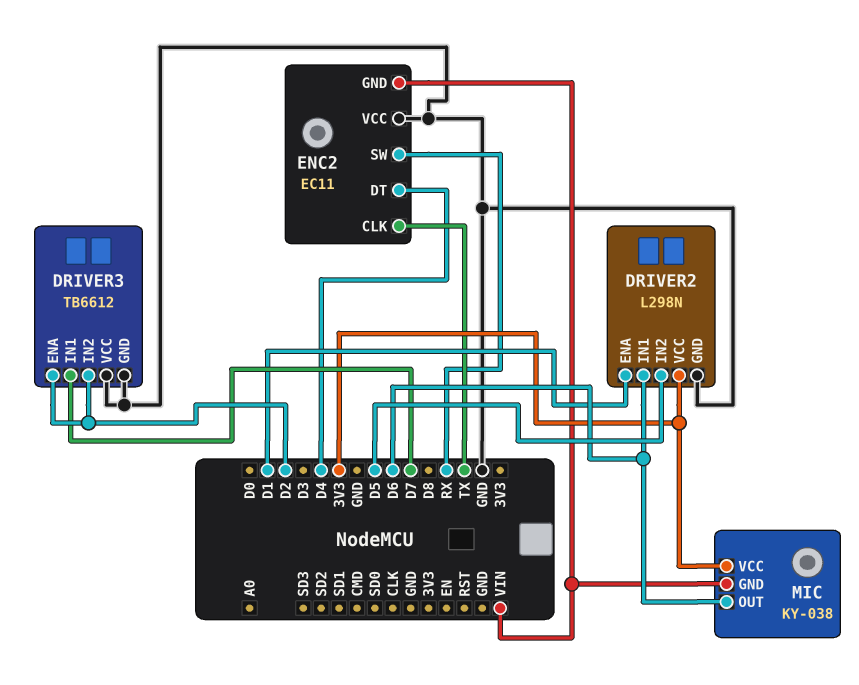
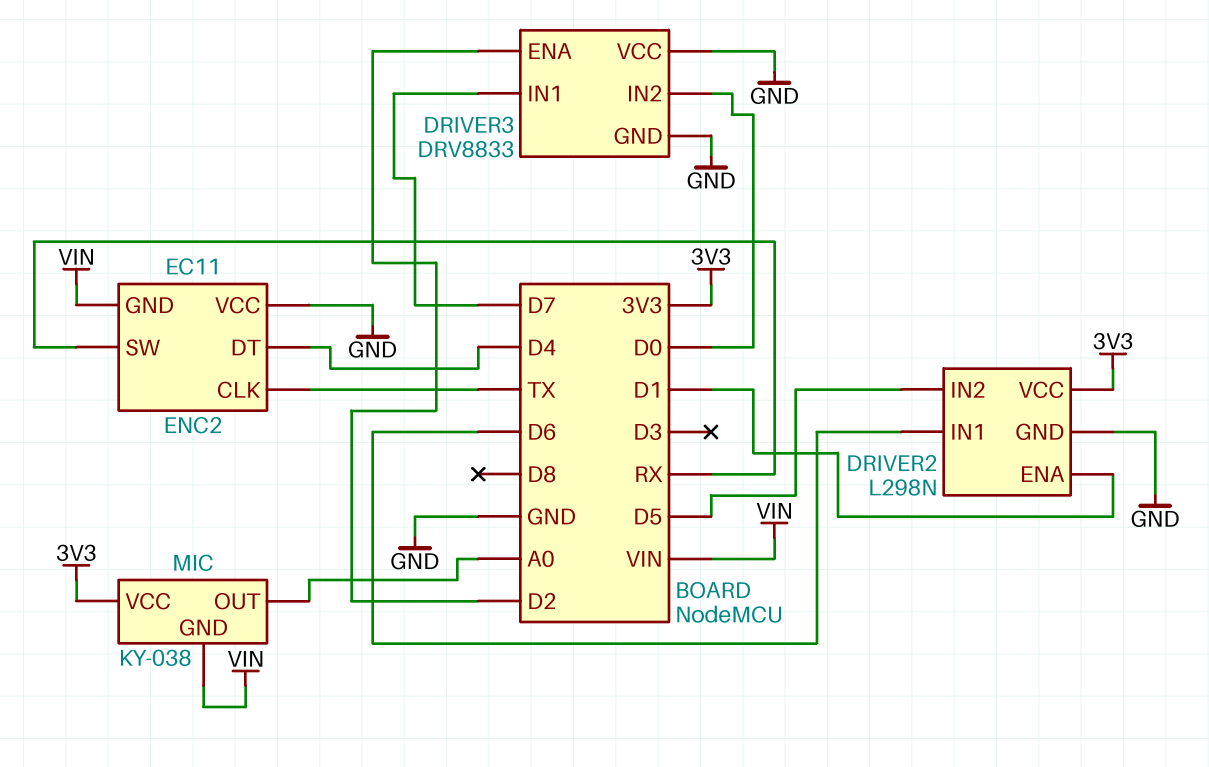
DRIVER3: TB6612 -> DRV8833
DRIVER3 pin IN2: D2 -> D0
MIC pin OUT: D6 -> A0

